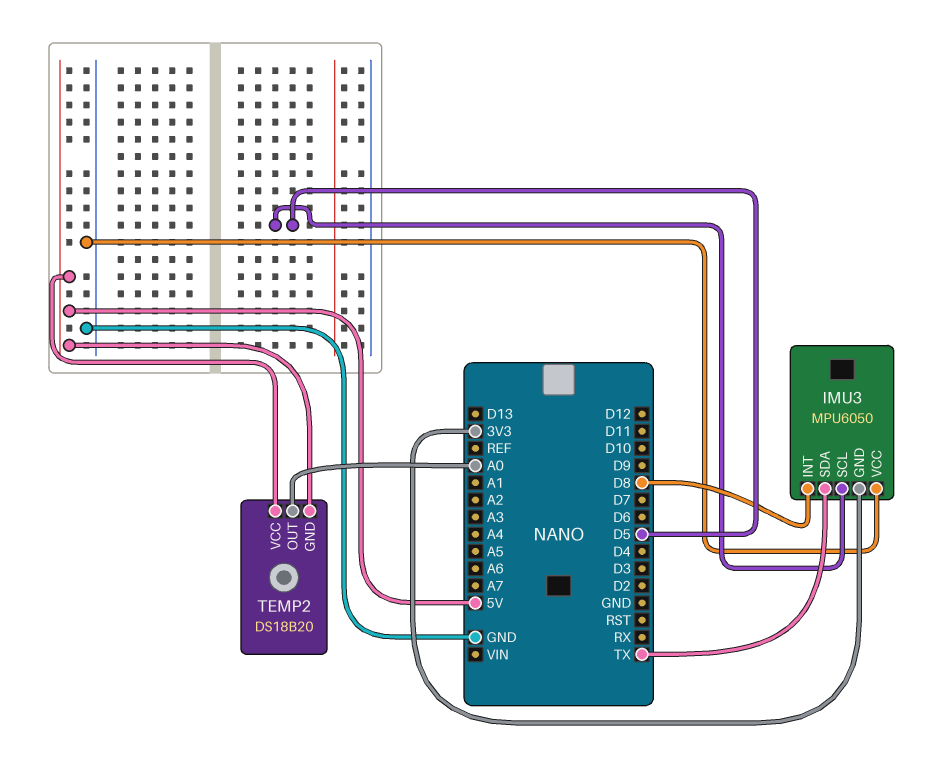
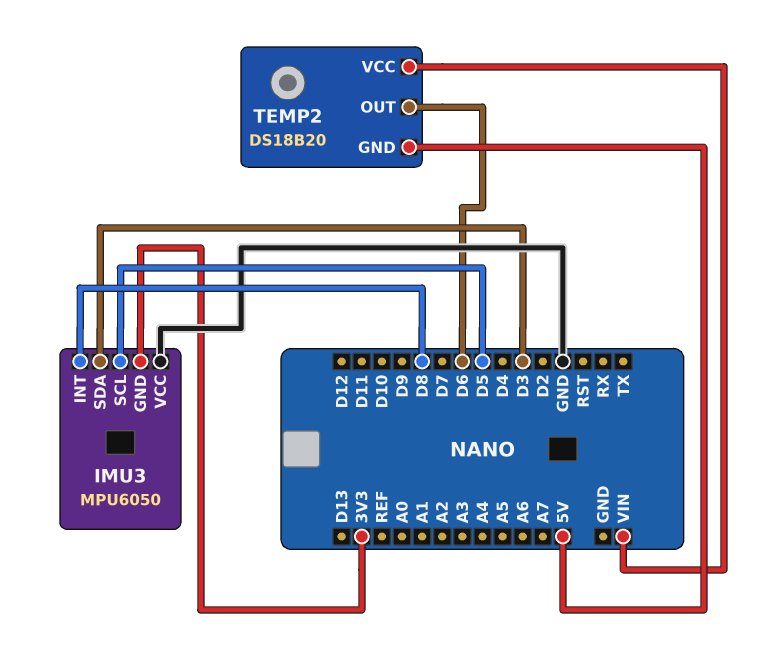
IMU3 pin SDA: TX -> D3
TEMP2 pin OUT: A0 -> D6
TEMP2 pin VCC: 5V -> VIN

